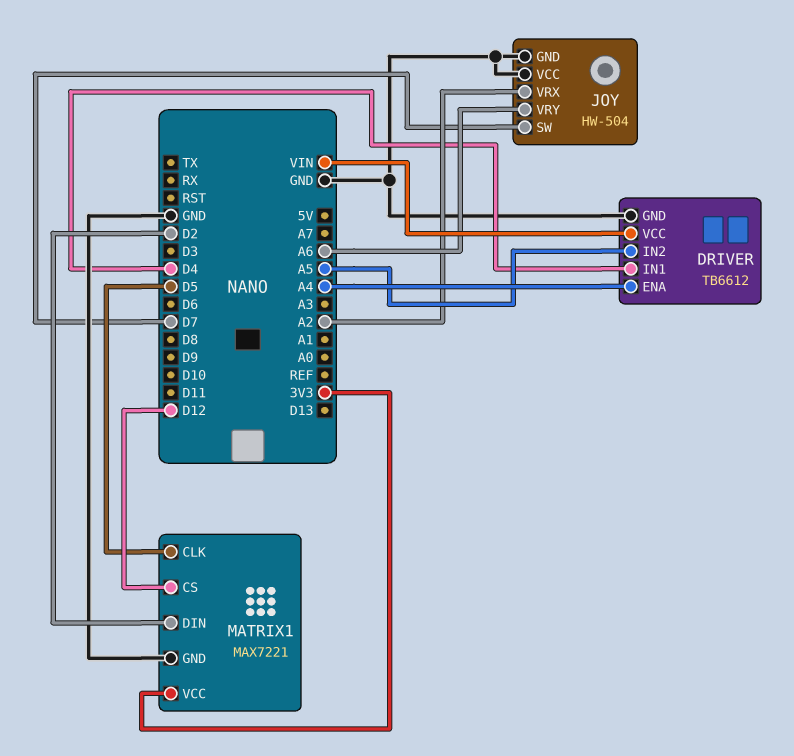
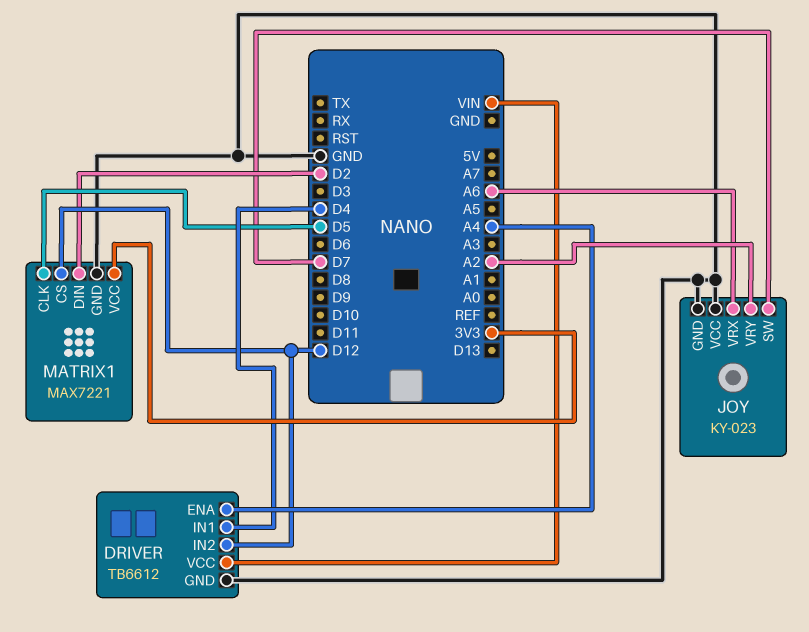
DRIVER pin IN2: A5 -> D12
JOY: HW-504 -> KY-023
JOY pin VRX: A2 -> A6
JOY pin VRY: A6 -> A2

